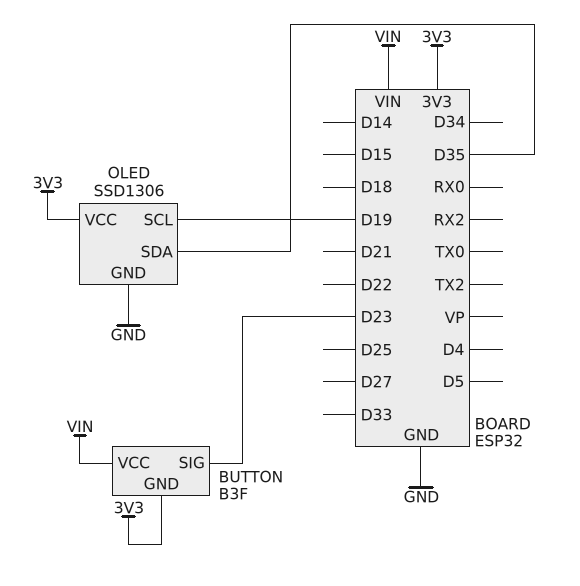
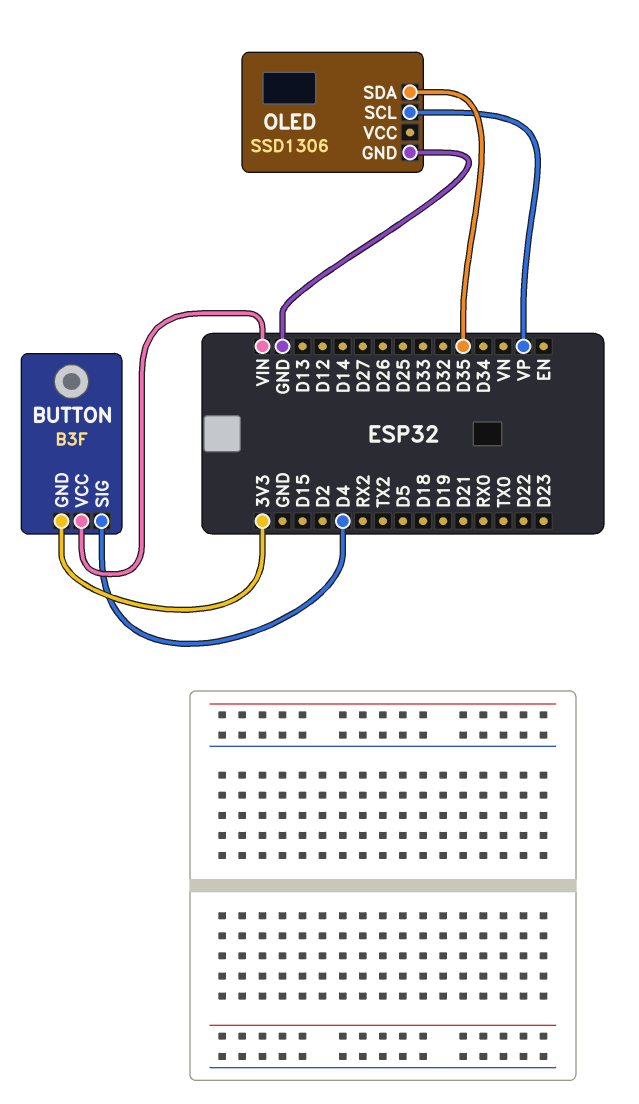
BUTTON pin SIG: D23 -> D4
OLED pin SCL: D19 -> VP
OLED pin VCC: 3V3 -> none

